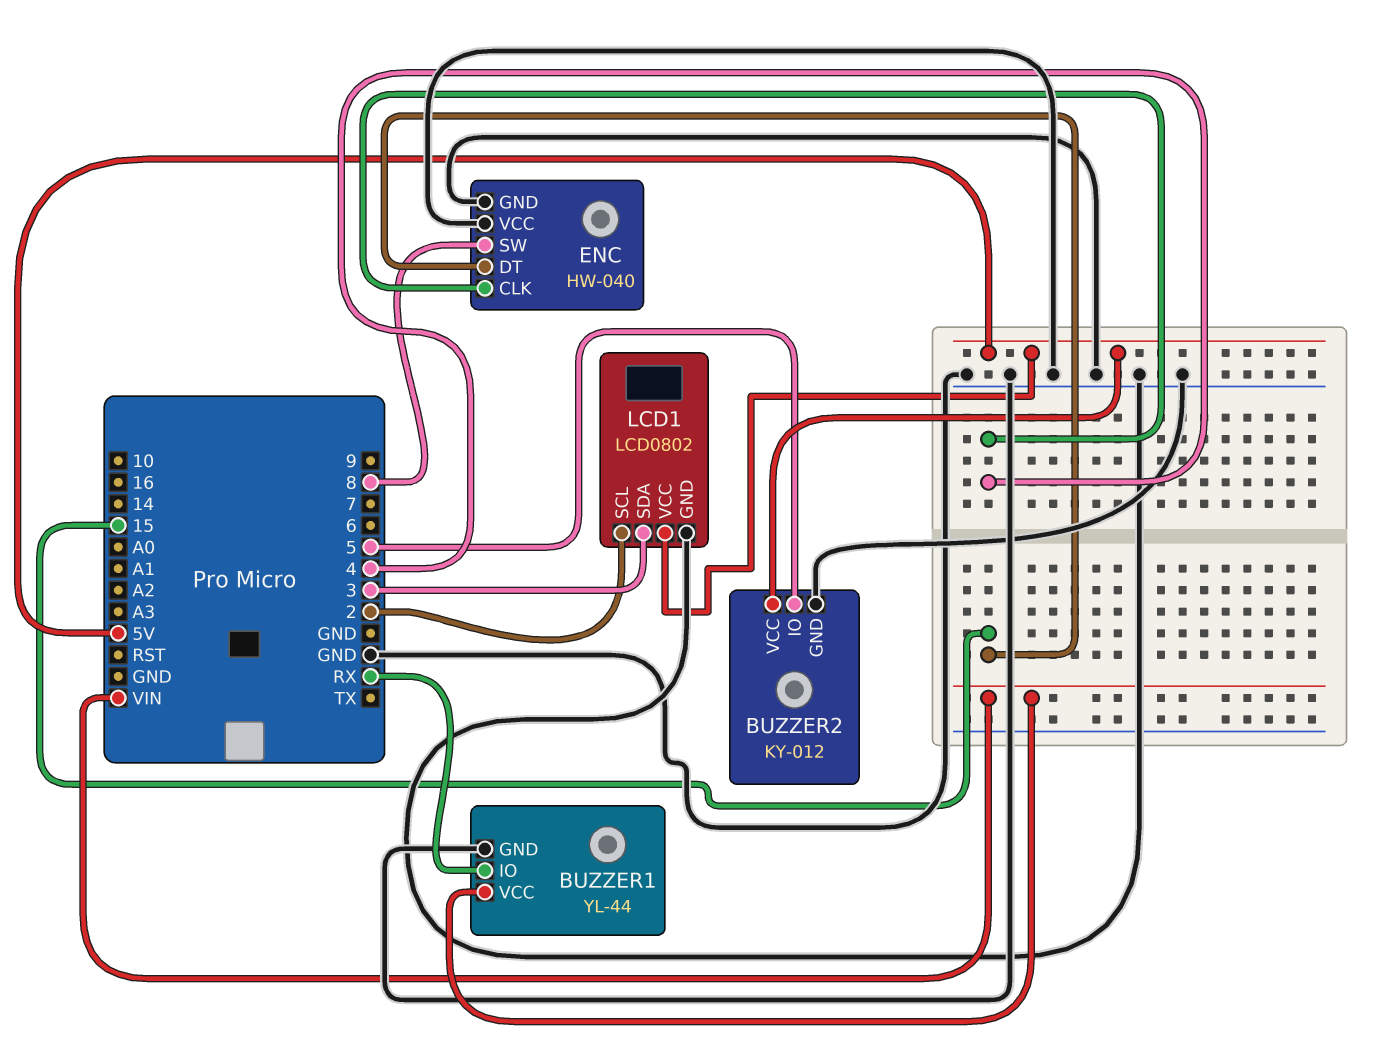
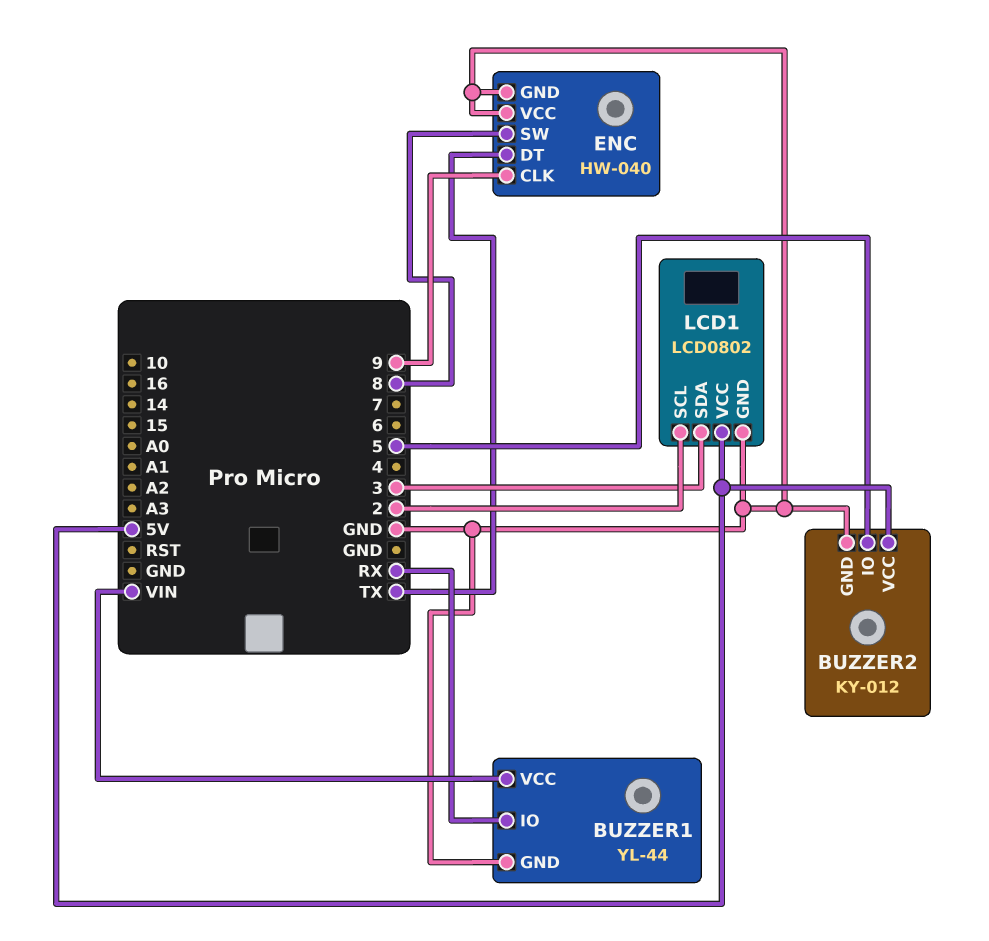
ENC pin CLK: 4 -> 9
ENC pin DT: 15 -> TX

